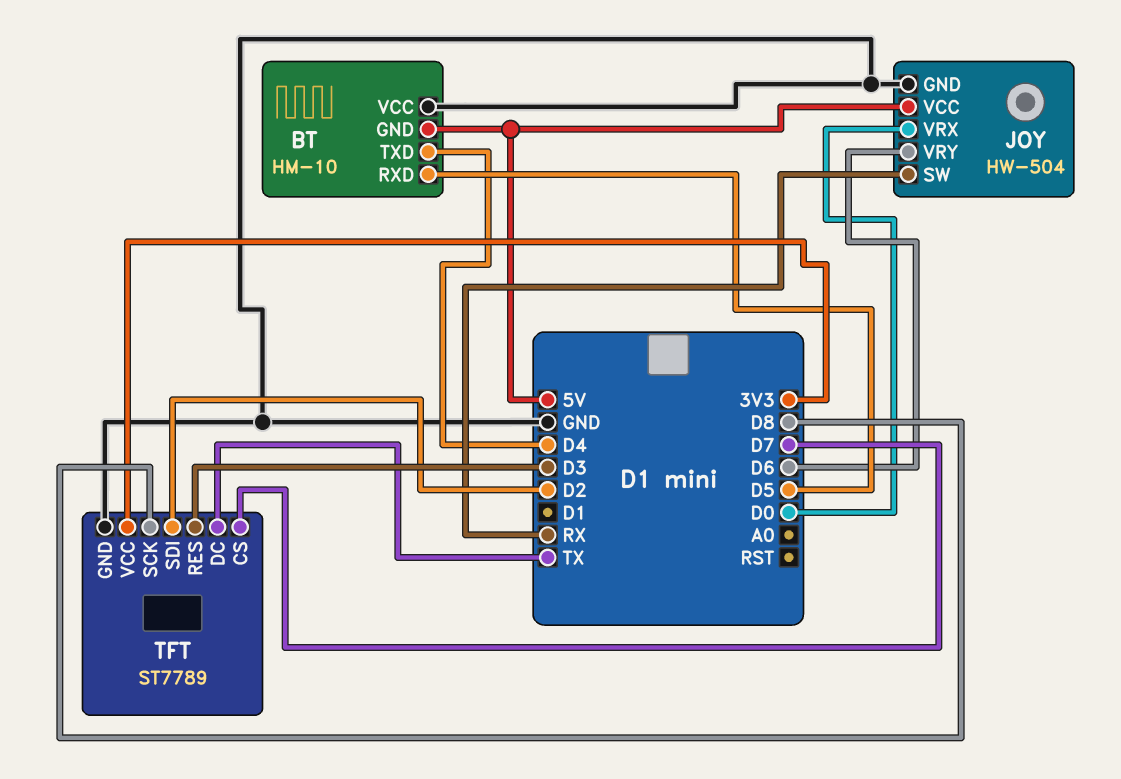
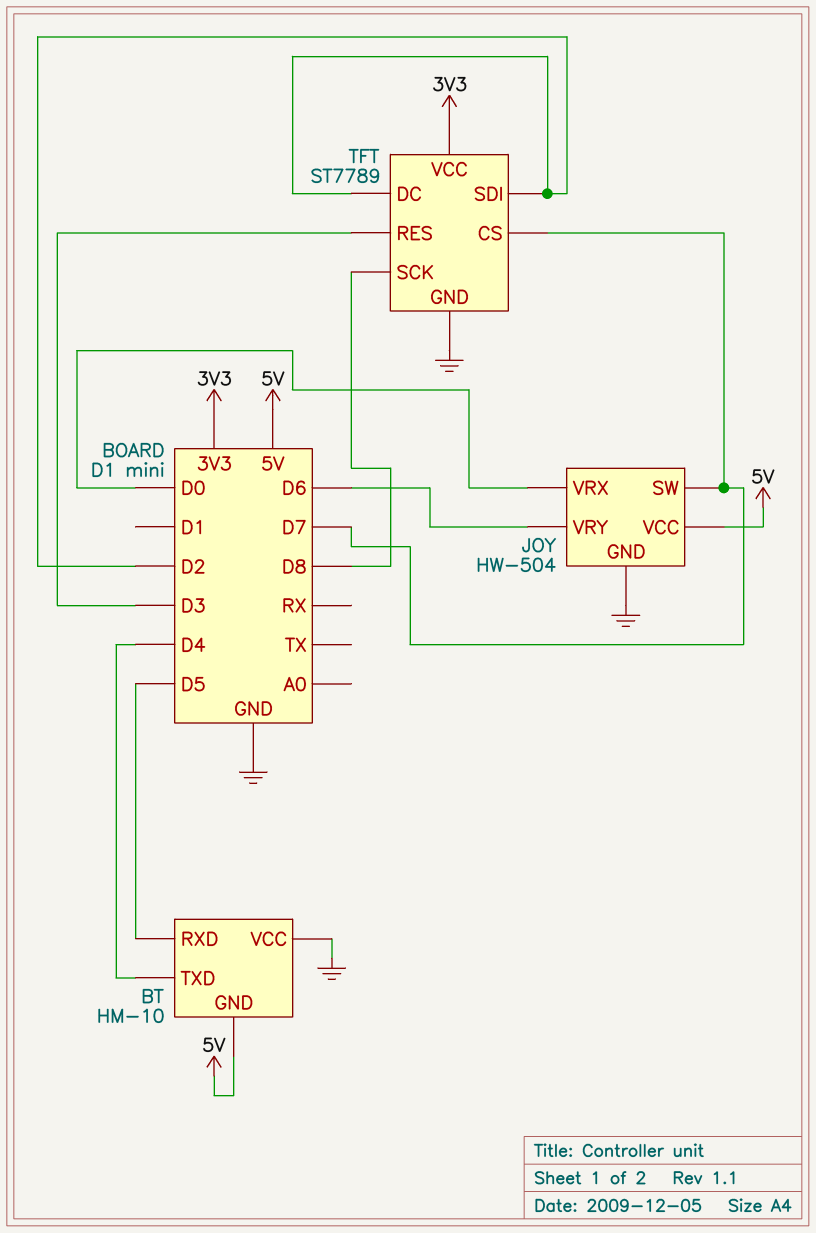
JOY pin SW: RX -> D7
TFT pin DC: TX -> D2

